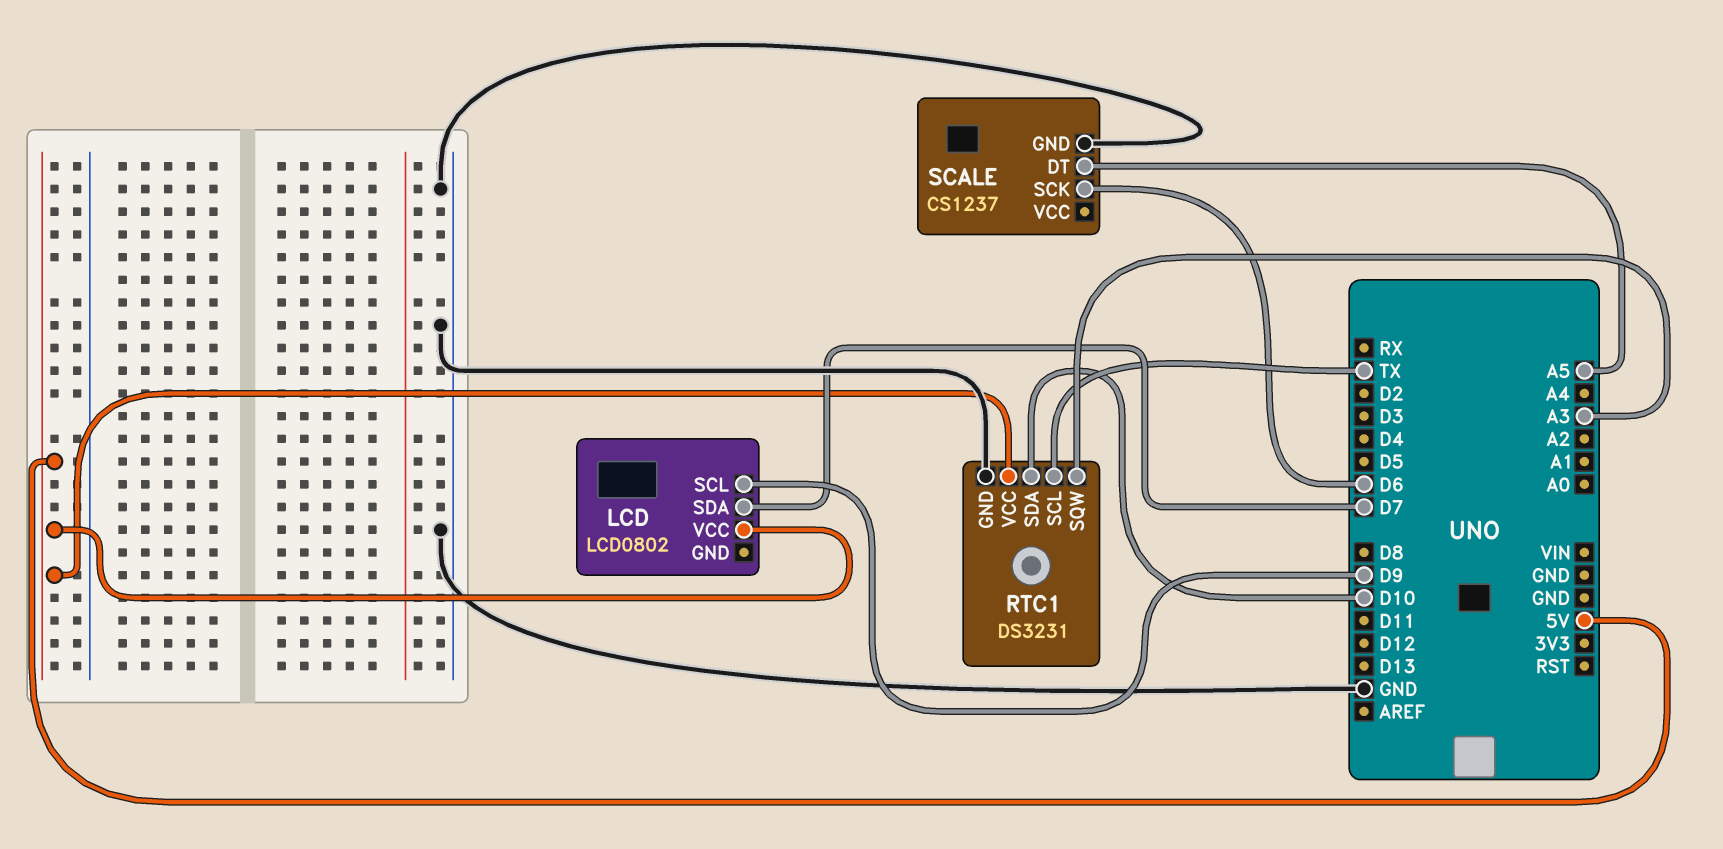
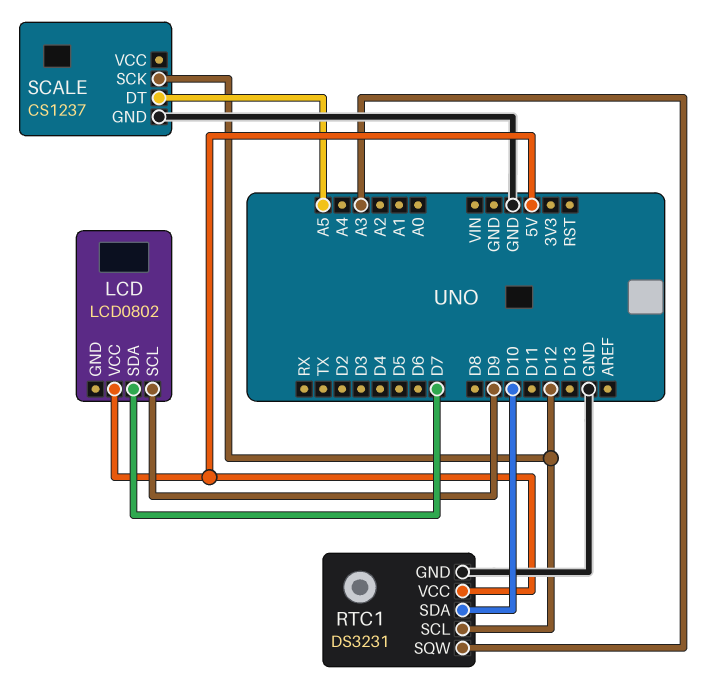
RTC1 pin SCL: TX -> D12
SCALE pin SCK: D6 -> D12

